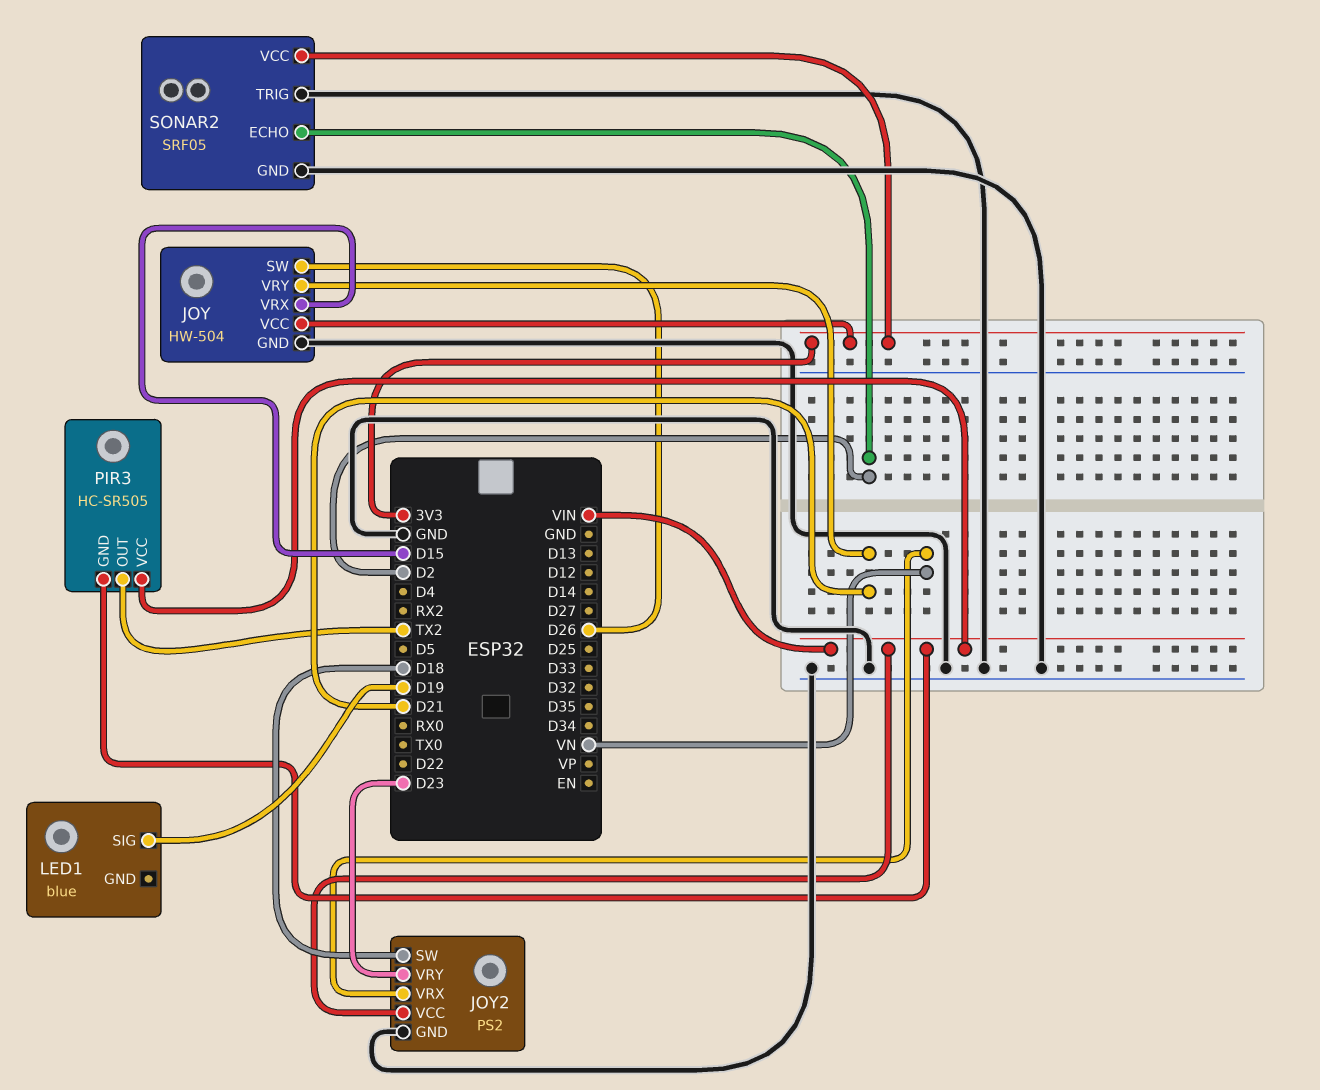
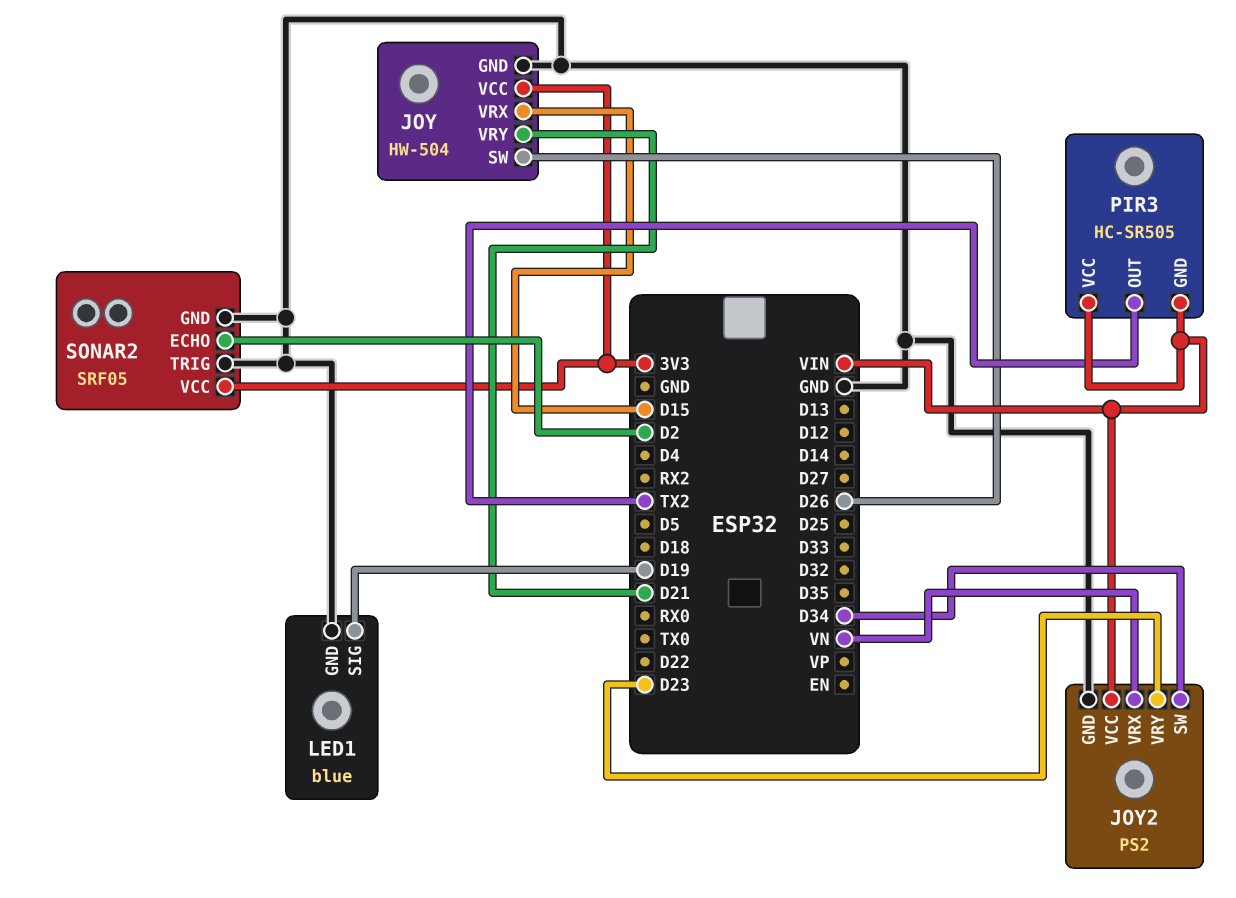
JOY2 pin SW: D18 -> D34
LED1 pin GND: none -> GND

